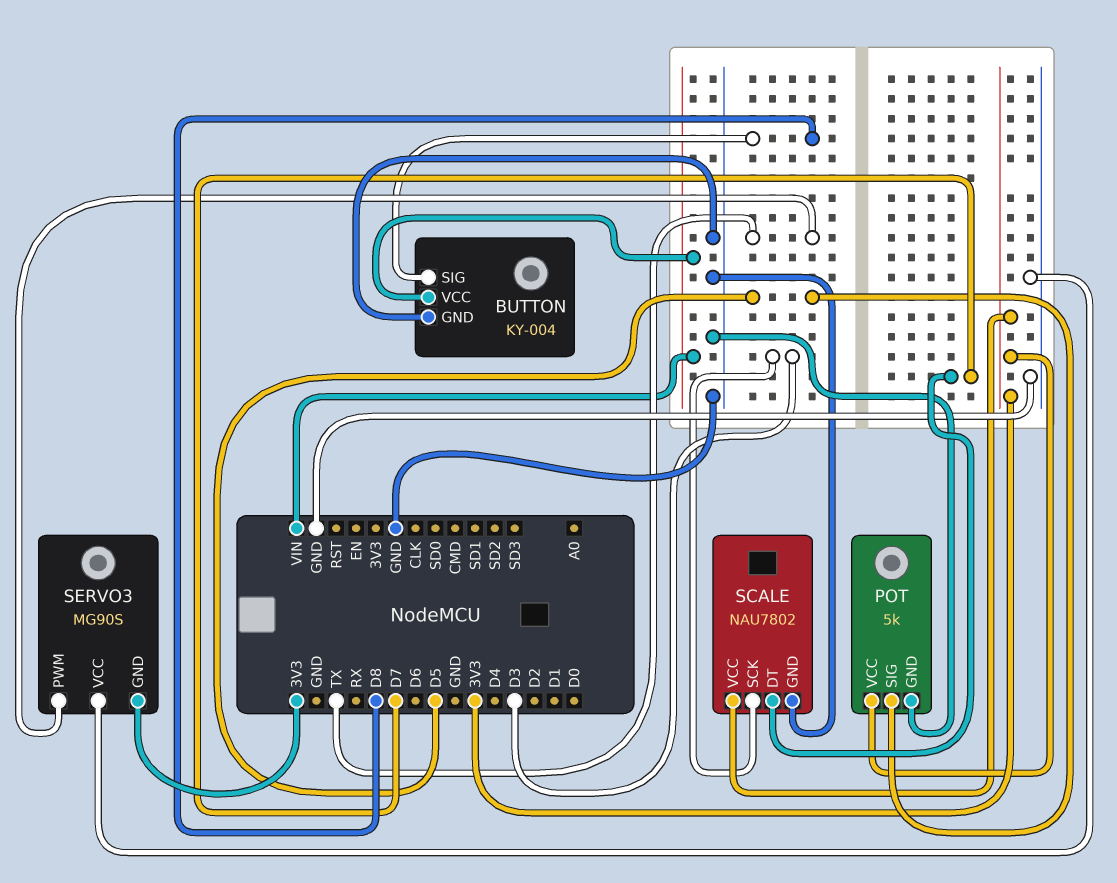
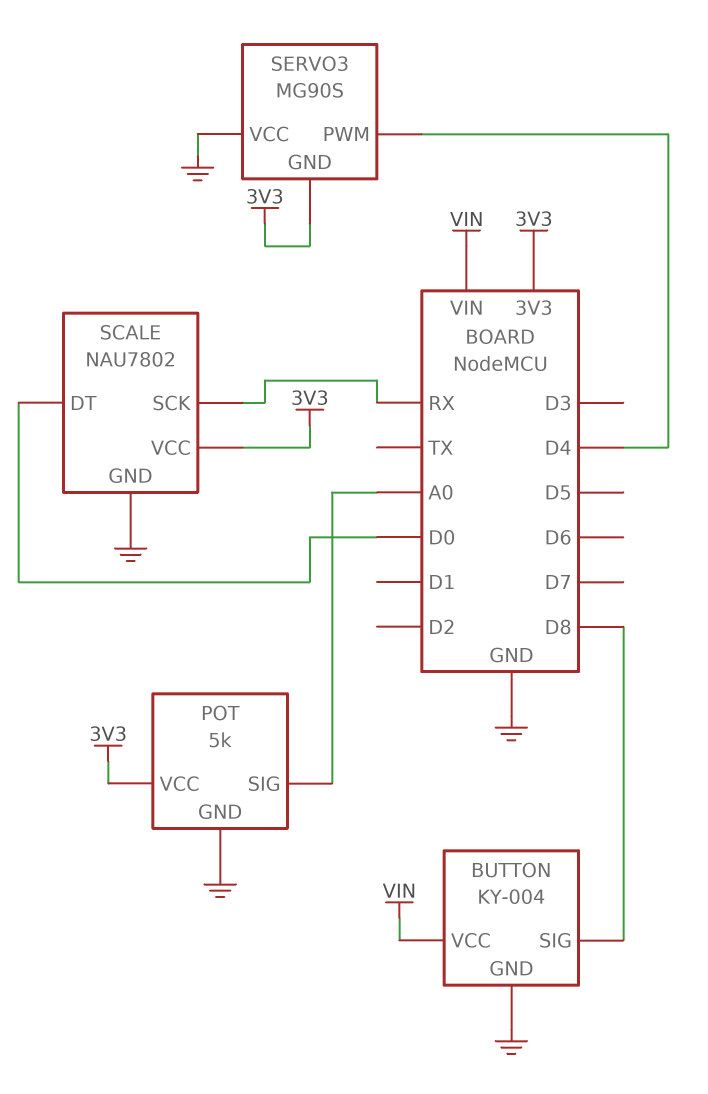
POT pin SIG: D5 -> A0
SCALE pin DT: D7 -> D0
SCALE pin SCK: D3 -> RX
SERVO3 pin PWM: TX -> D4

